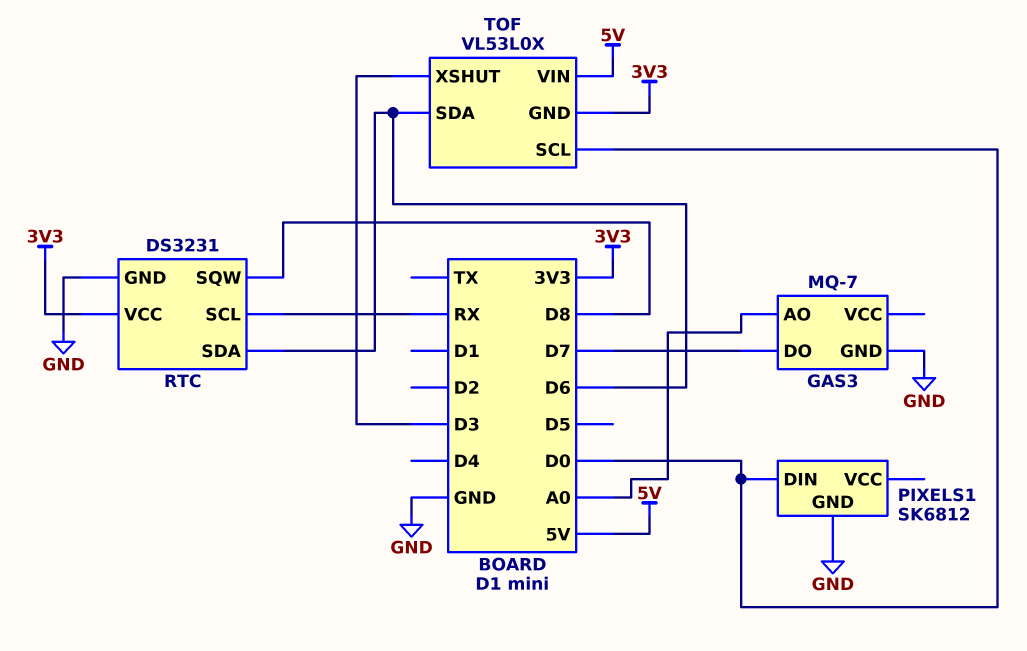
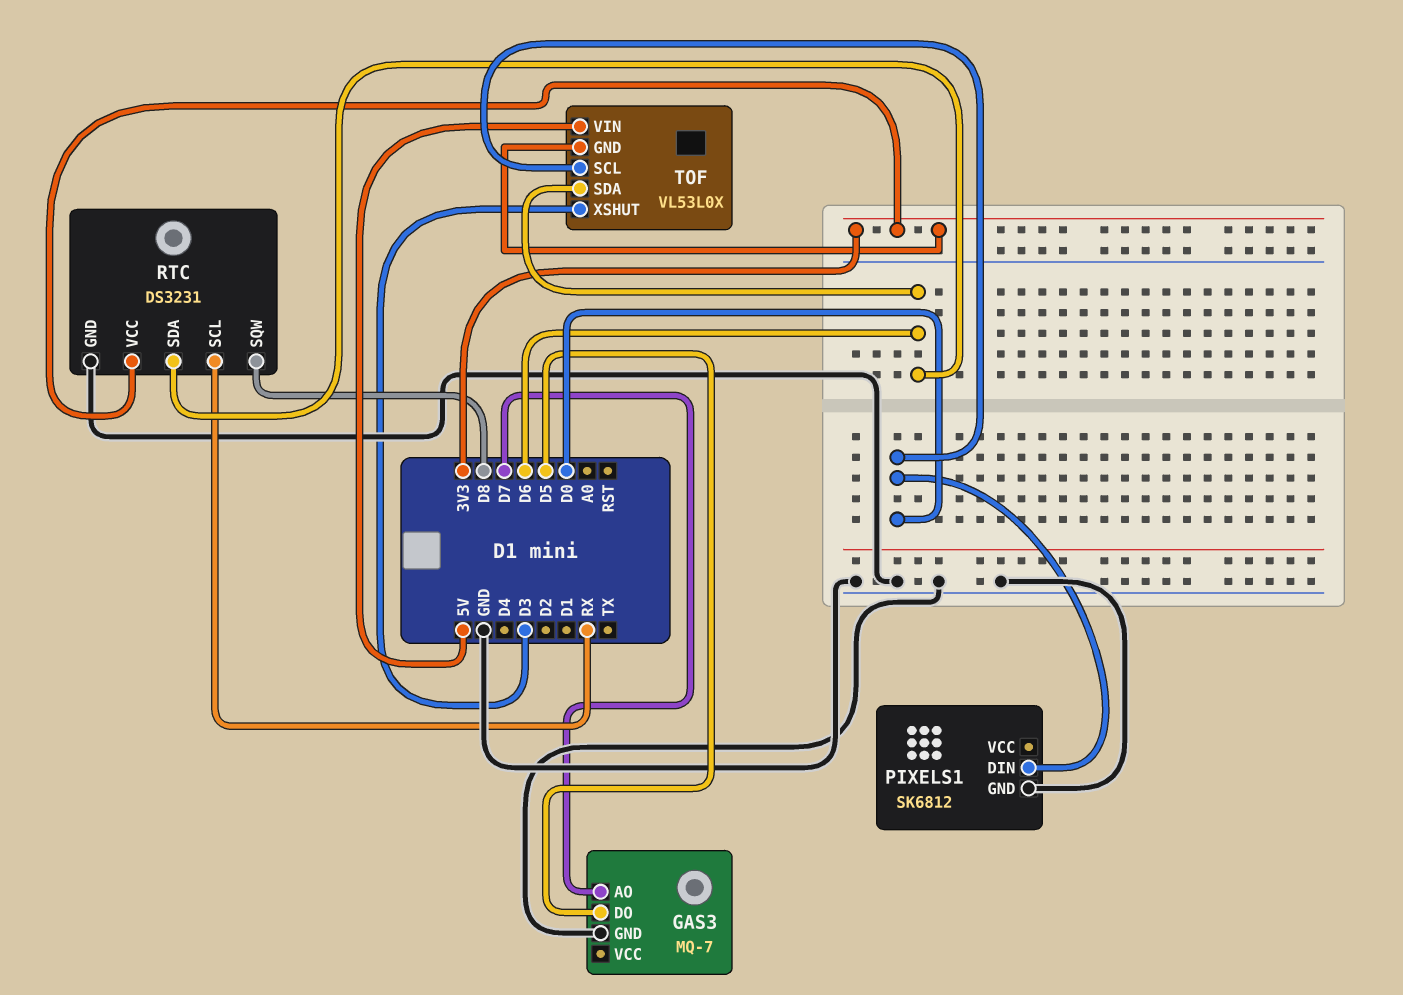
GAS3 pin AO: A0 -> D7
GAS3 pin DO: D7 -> D5

